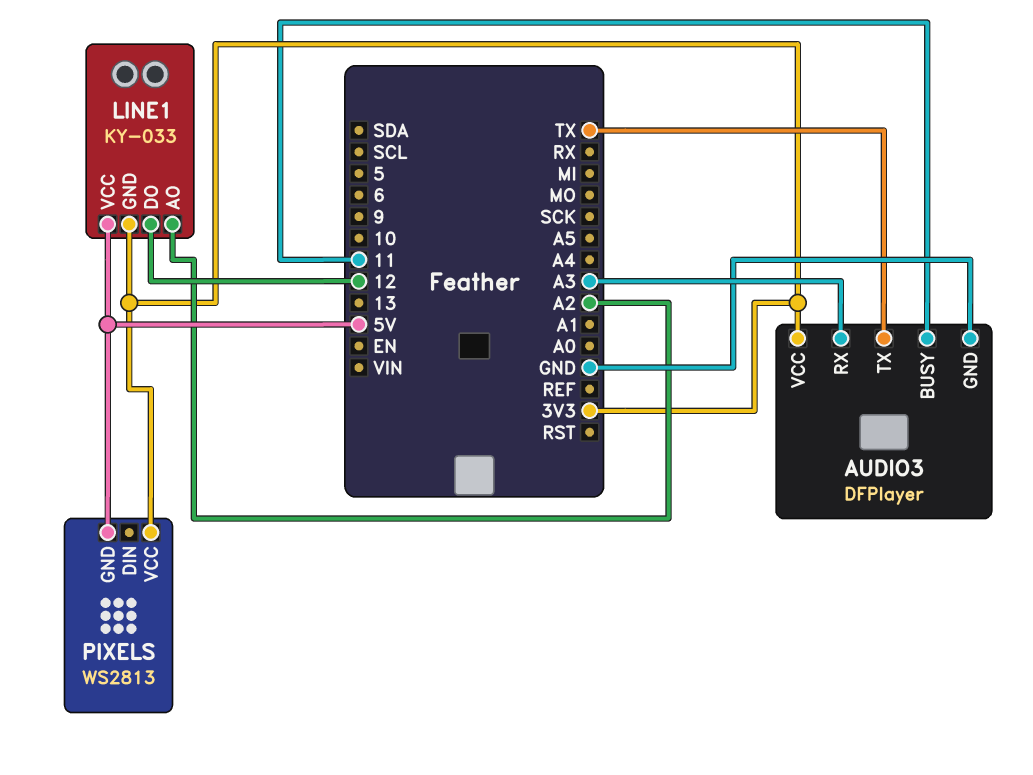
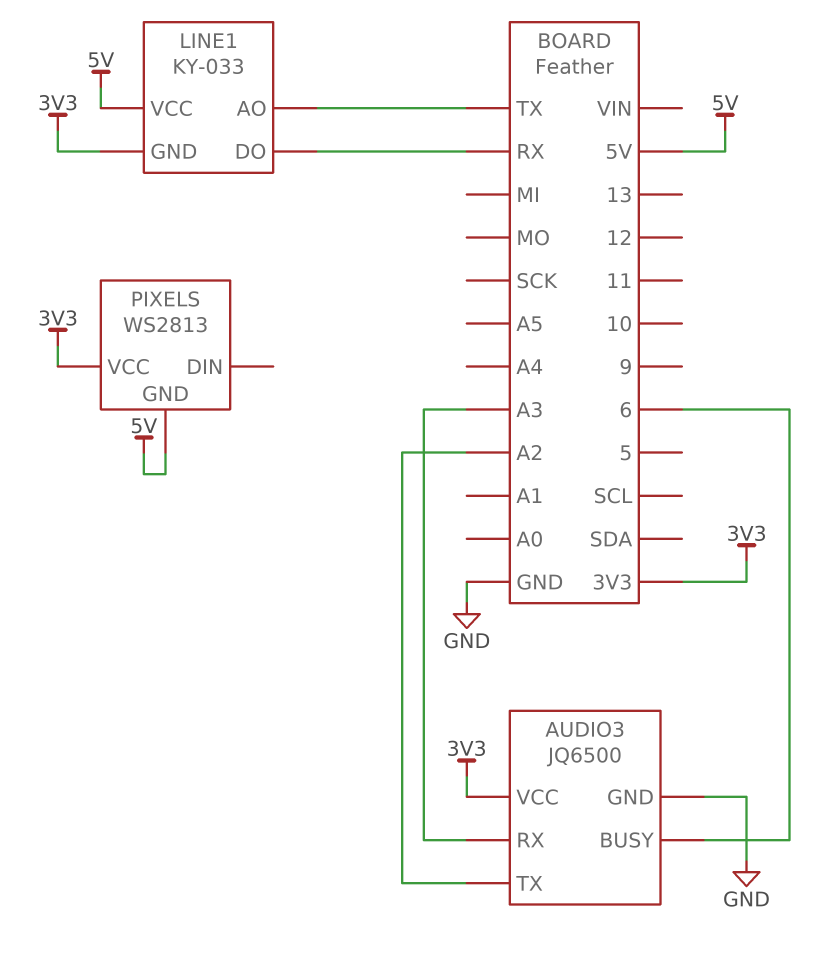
AUDIO3: DFPlayer -> JQ6500
AUDIO3 pin BUSY: 11 -> 6
AUDIO3 pin TX: TX -> A2
LINE1 pin AO: A2 -> TX
LINE1 pin DO: 12 -> RX

